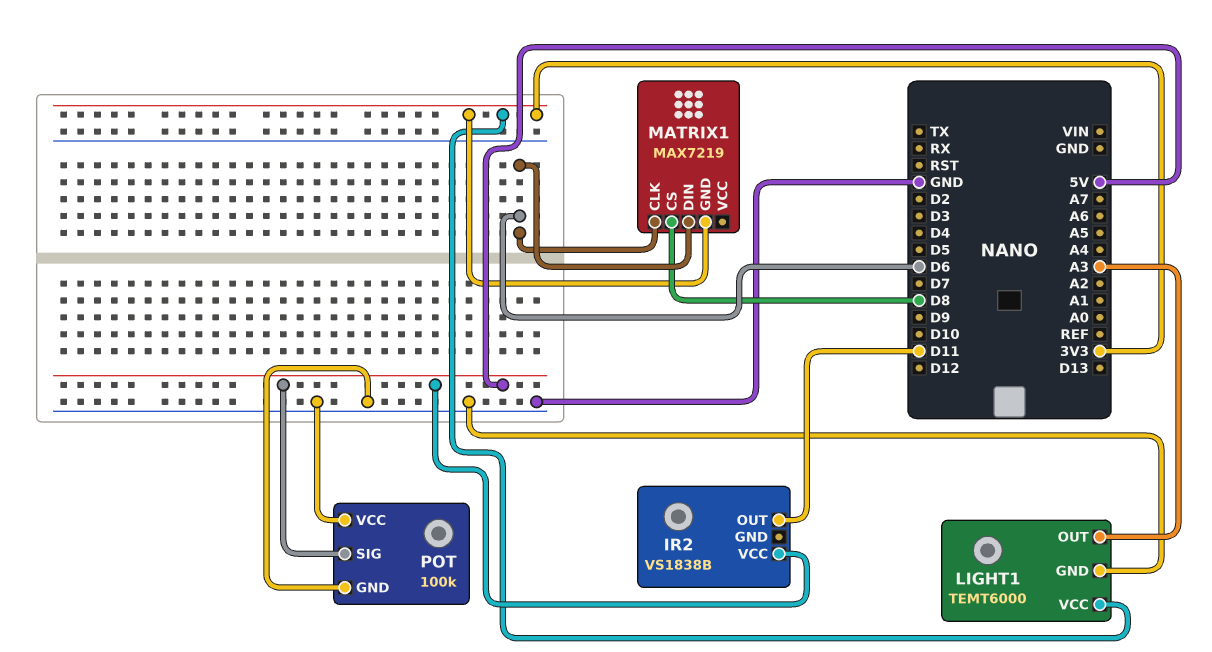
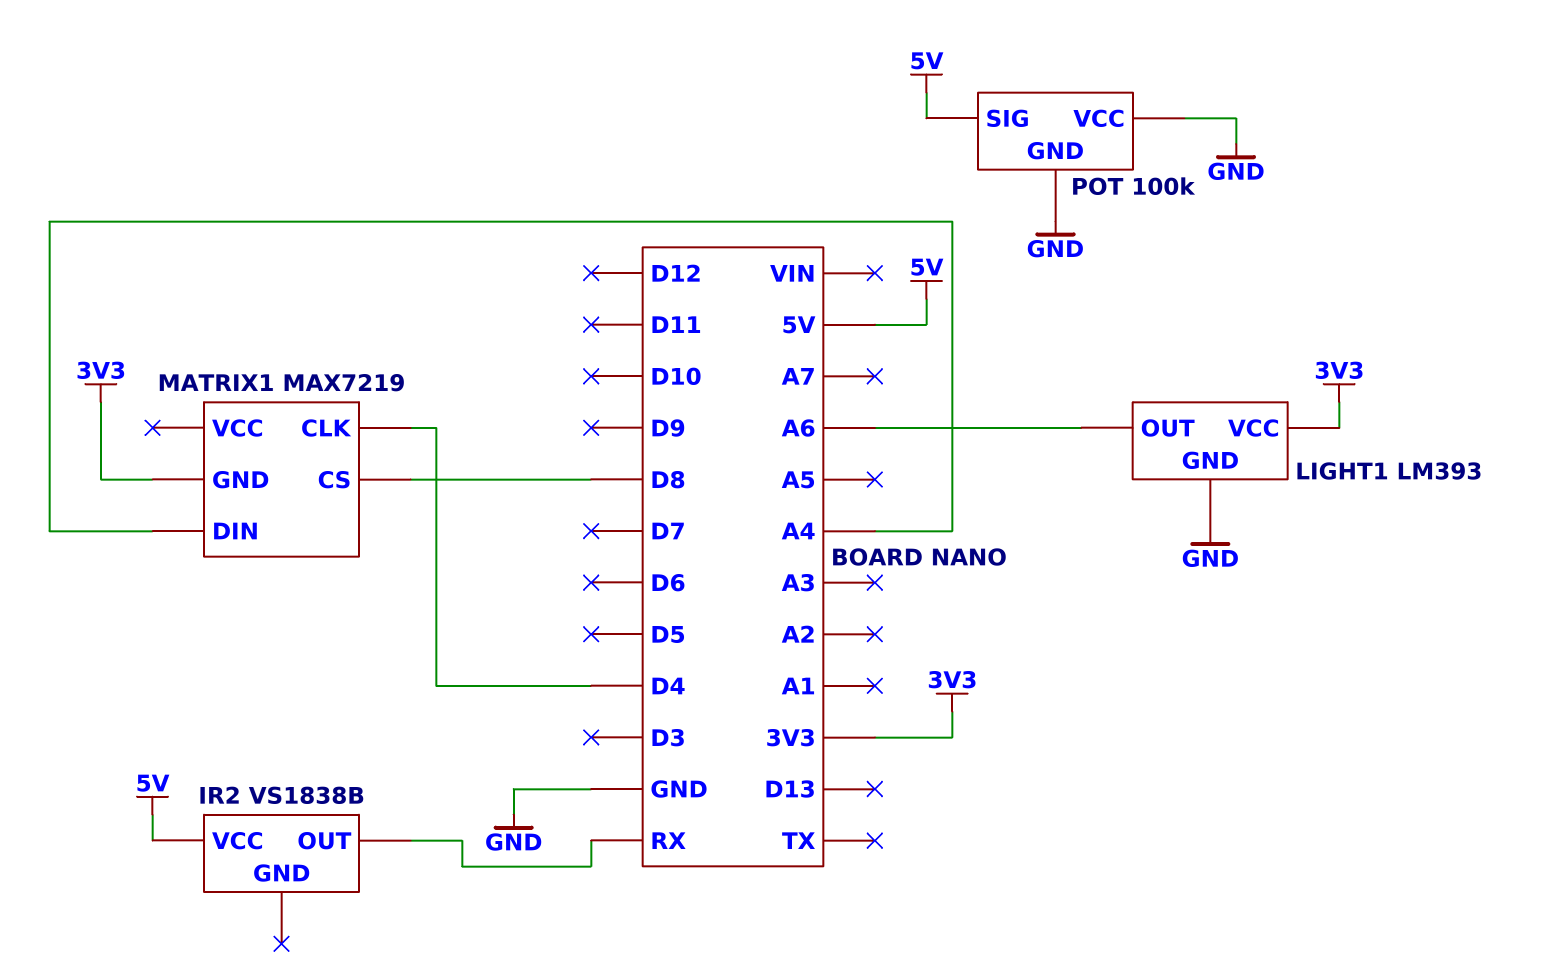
IR2 pin OUT: D11 -> RX
LIGHT1: TEMT6000 -> LM393
LIGHT1 pin OUT: A3 -> A6
MATRIX1 pin CLK: D6 -> D4
MATRIX1 pin DIN: D6 -> A4

